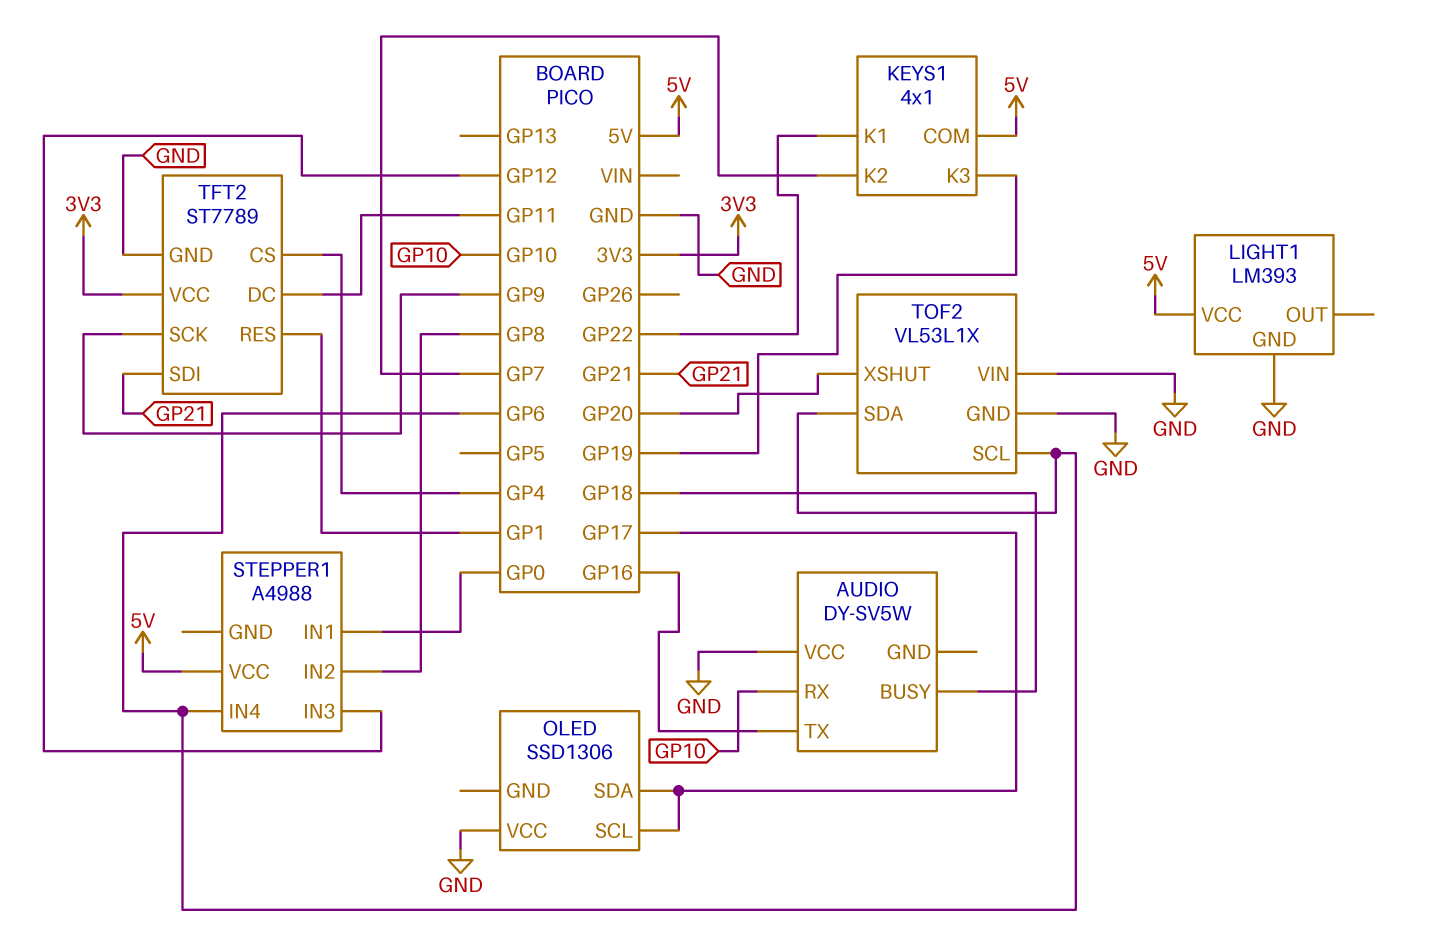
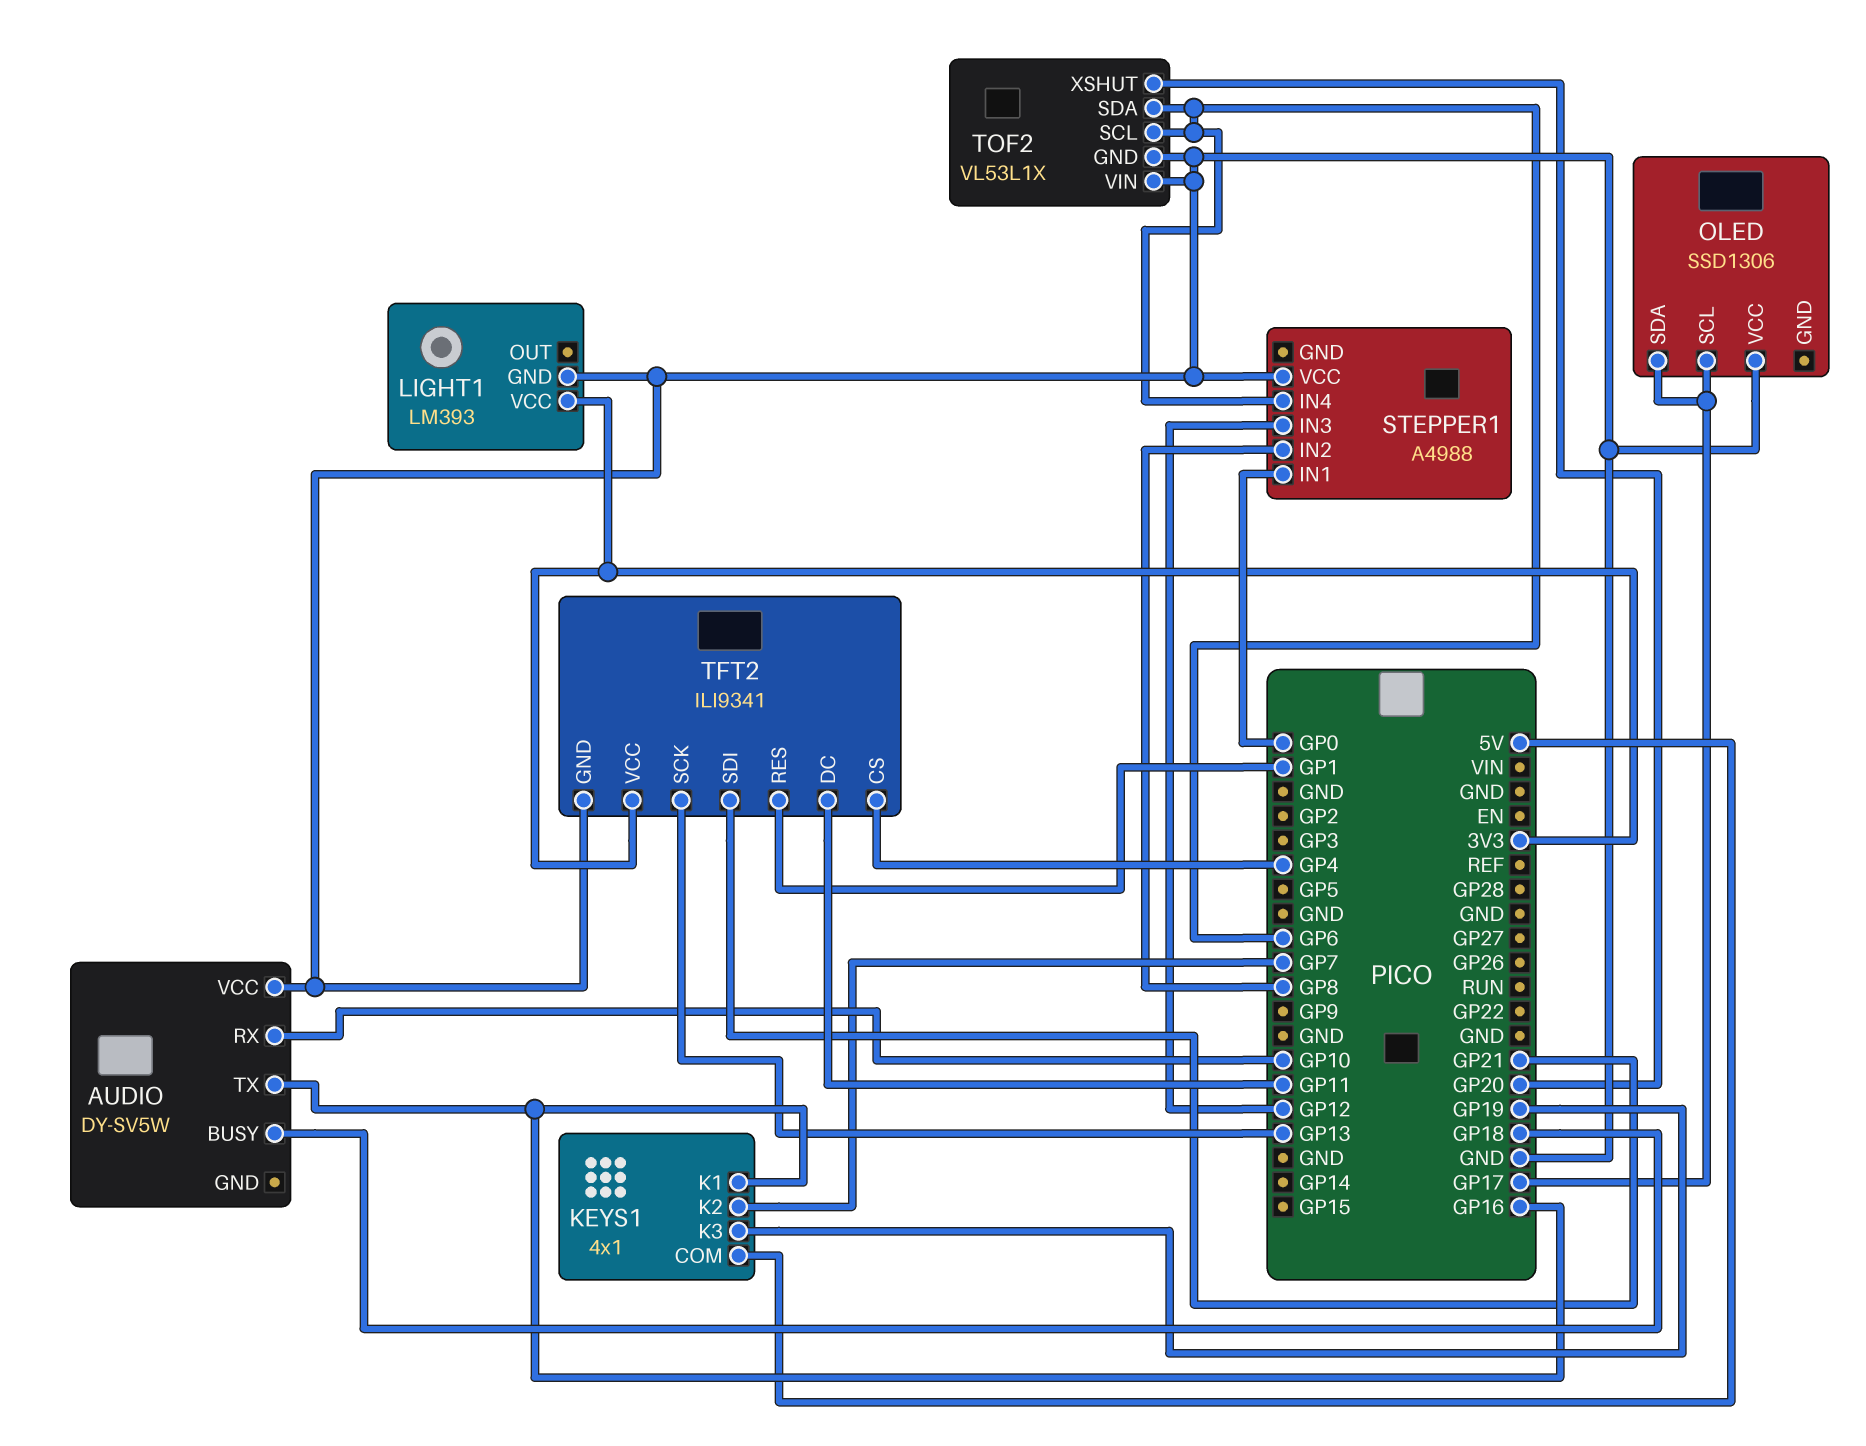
KEYS1 pin K1: GP22 -> GP16
LIGHT1 pin VCC: 5V -> 3V3
STEPPER1 pin VCC: 5V -> GND
TFT2: ST7789 -> ILI9341
TFT2 pin SCK: GP9 -> GP13

